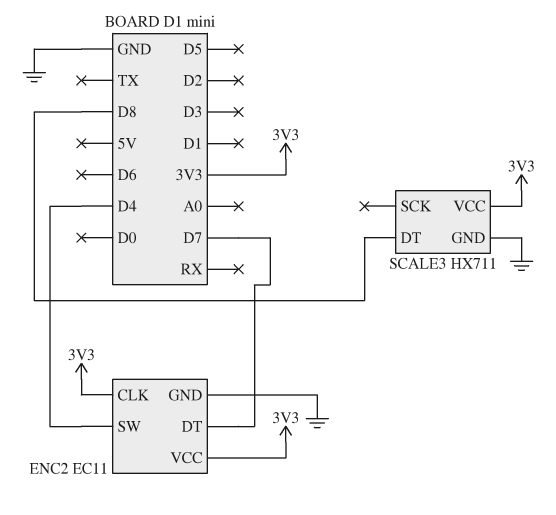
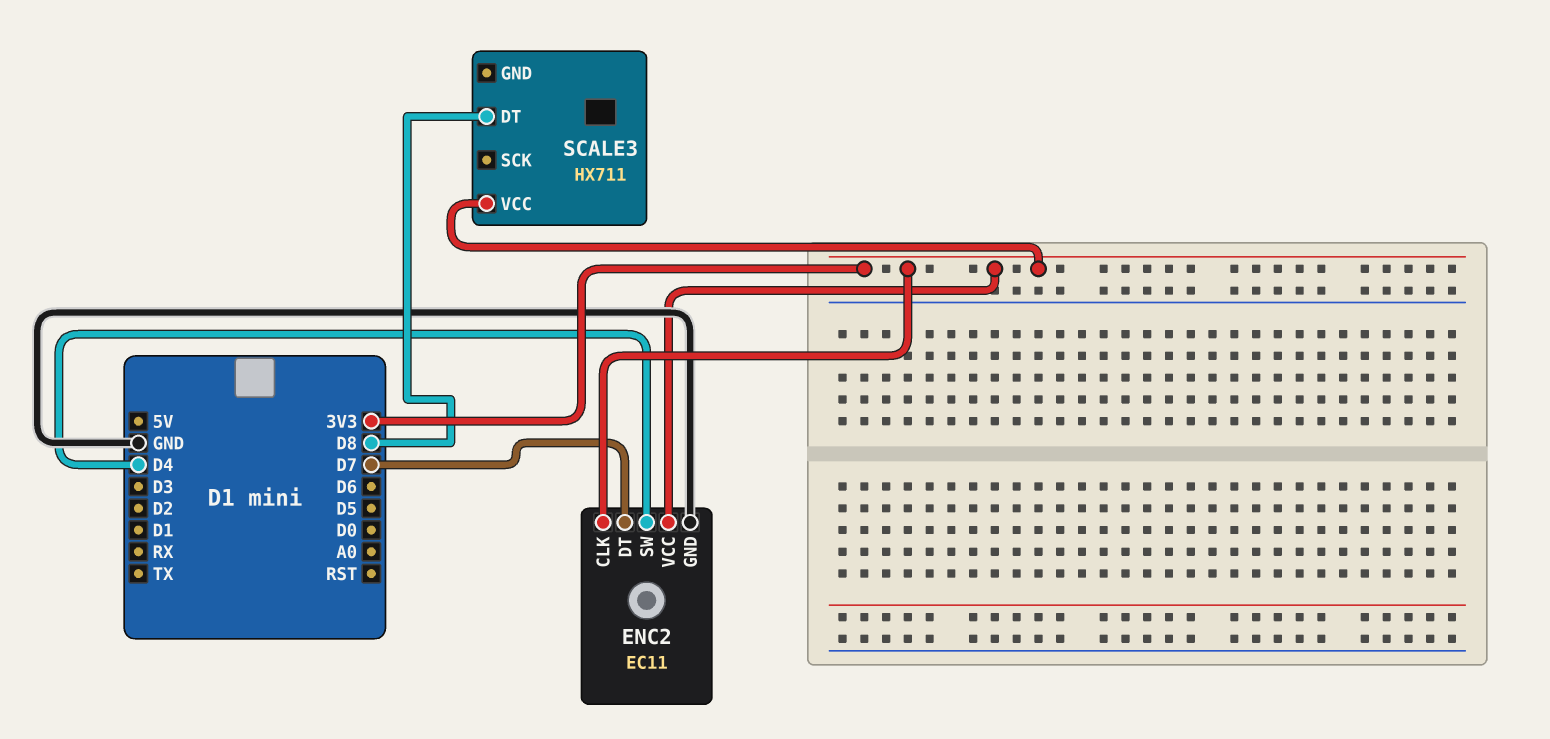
SCALE3 pin GND: GND -> none

